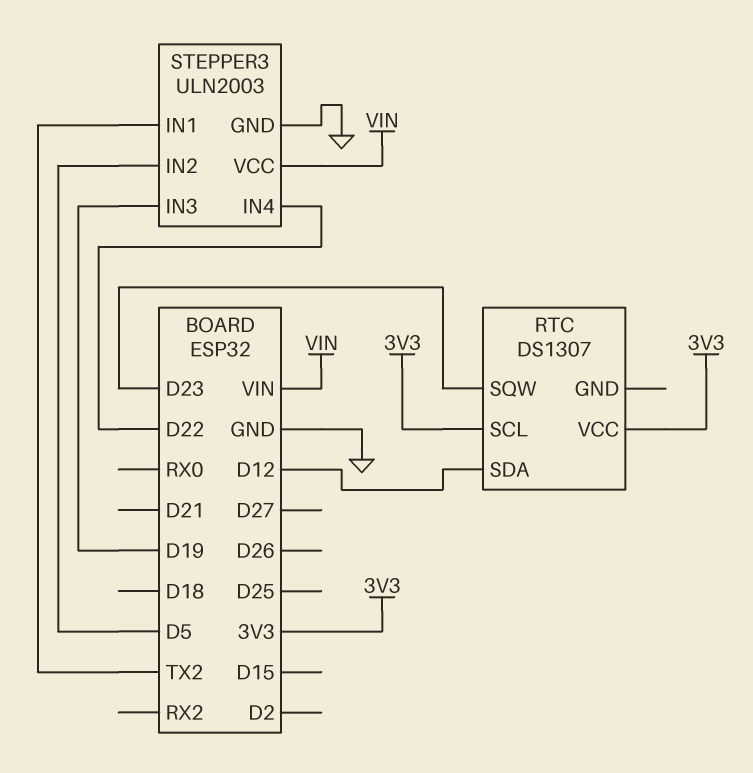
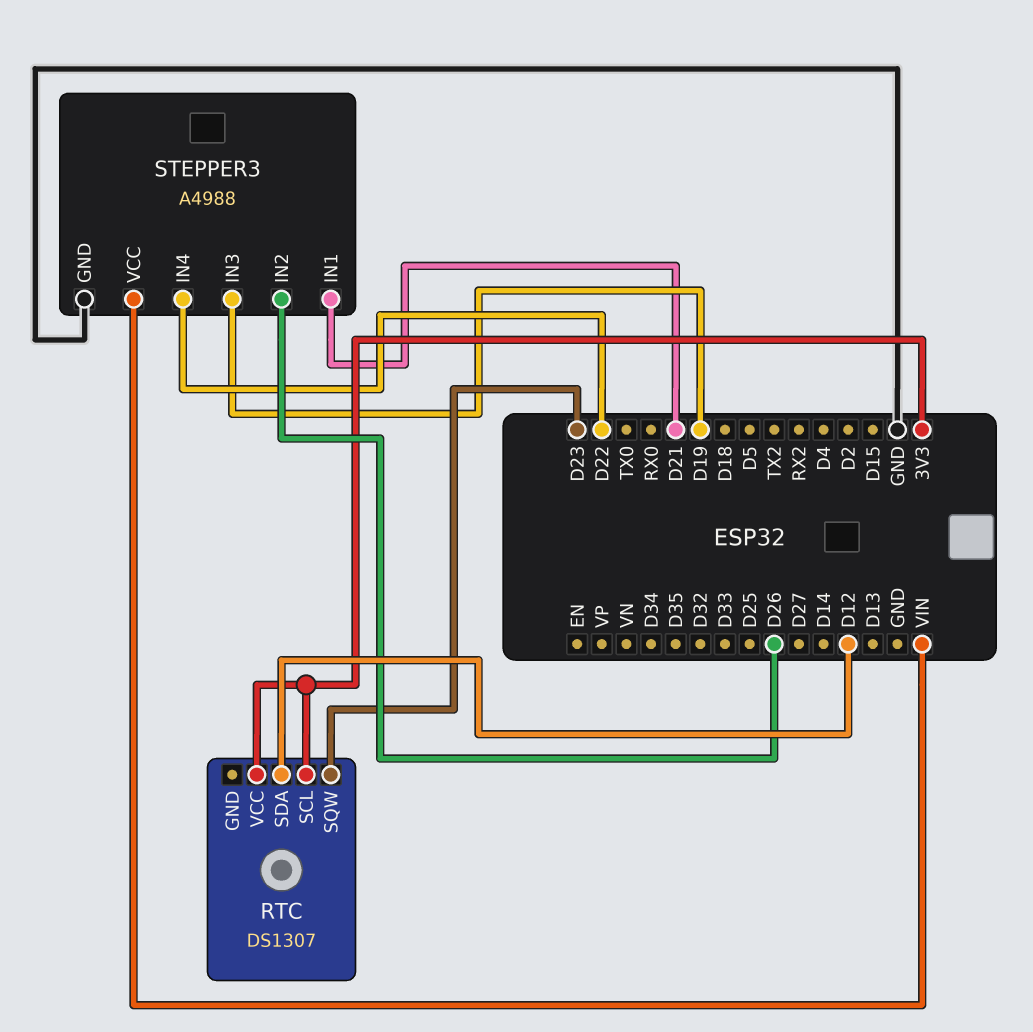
STEPPER3: ULN2003 -> A4988
STEPPER3 pin IN1: TX2 -> D21
STEPPER3 pin IN2: D5 -> D26

